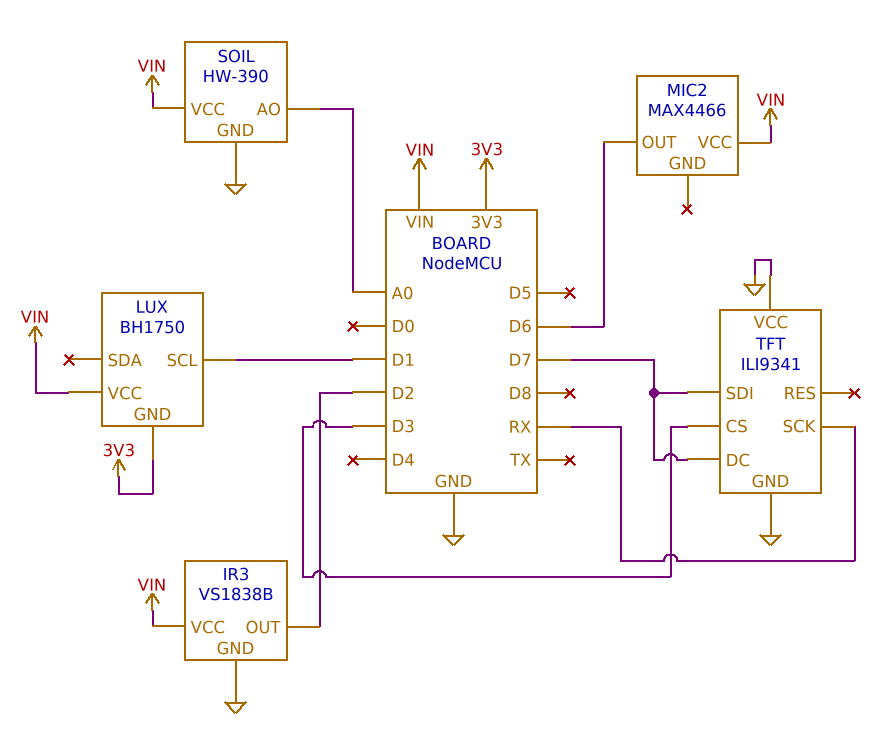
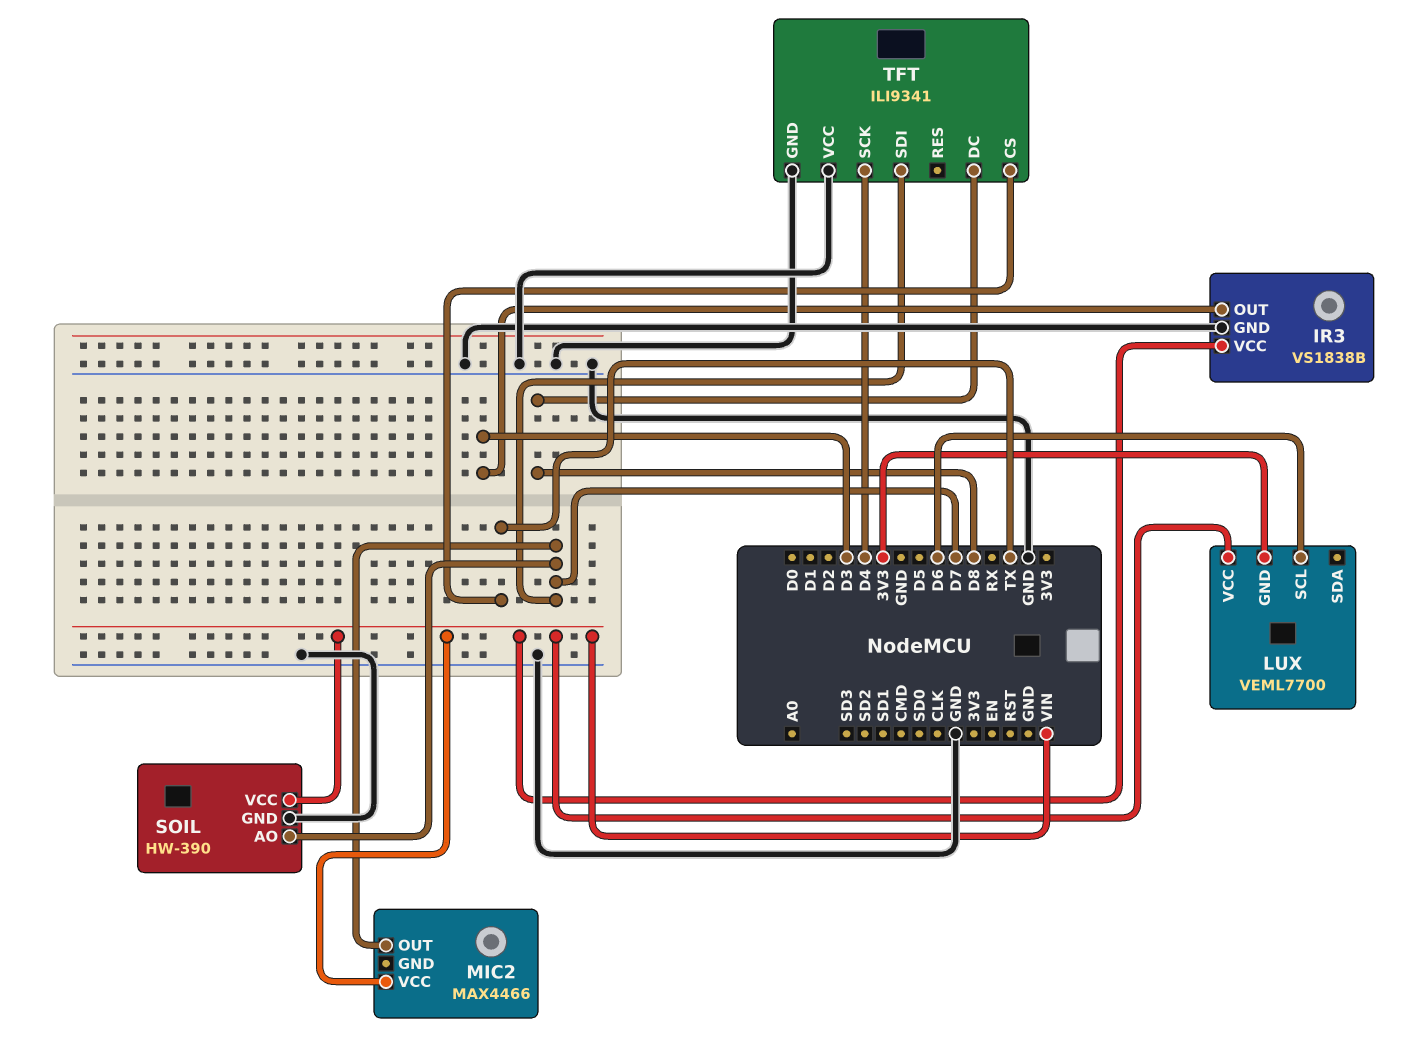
IR3 pin OUT: D2 -> D3
LUX: BH1750 -> VEML7700
LUX pin SCL: D1 -> D6
MIC2 pin OUT: D6 -> D7
SOIL pin AO: A0 -> D7
TFT pin CS: D3 -> TX
TFT pin DC: D7 -> D8
TFT pin SCK: RX -> D4

